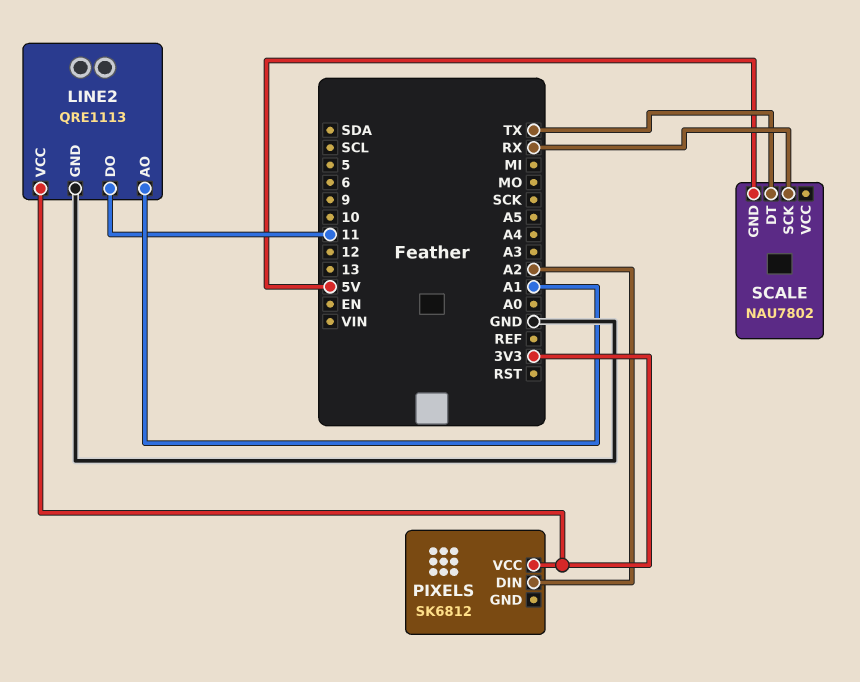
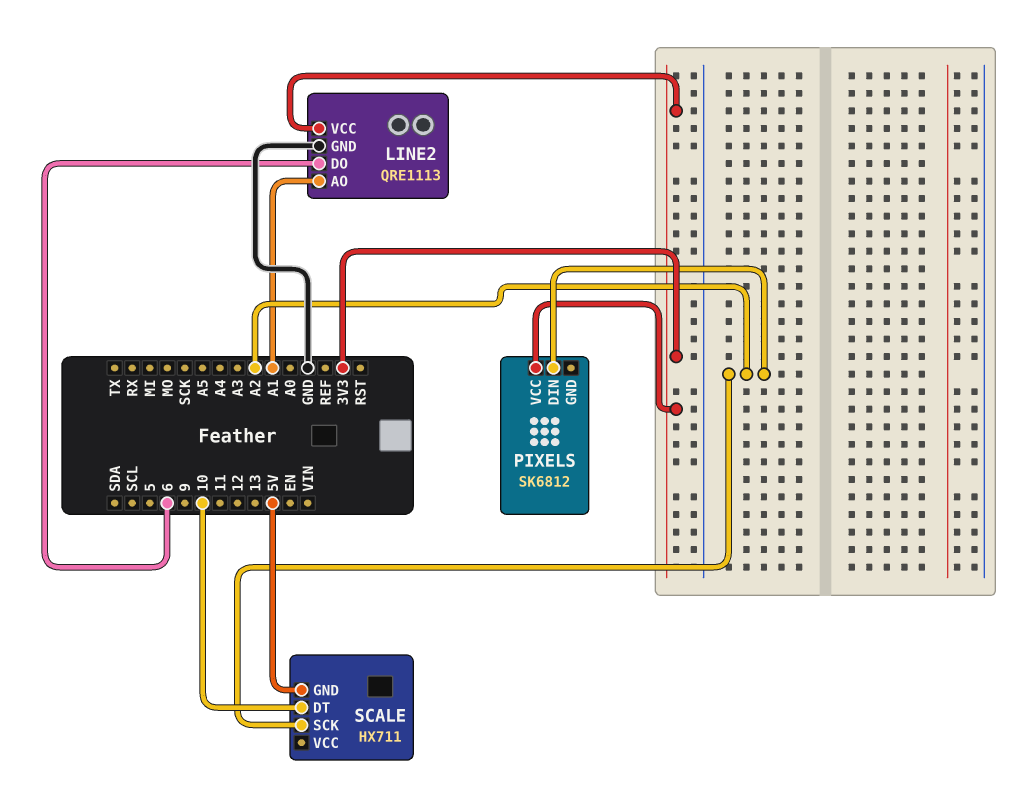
LINE2 pin DO: 11 -> 6
SCALE: NAU7802 -> HX711
SCALE pin DT: TX -> 10
SCALE pin SCK: RX -> A2

